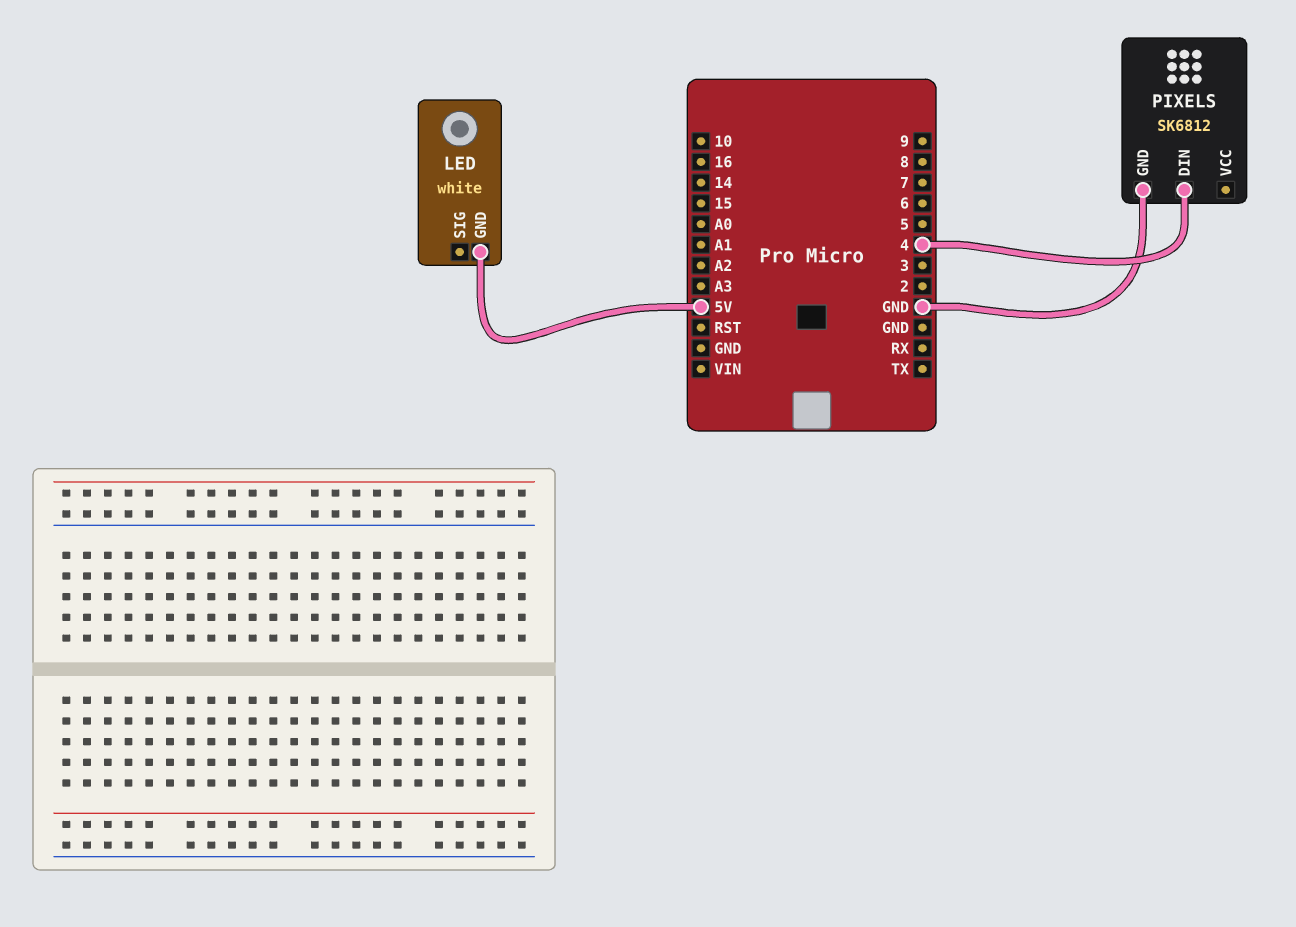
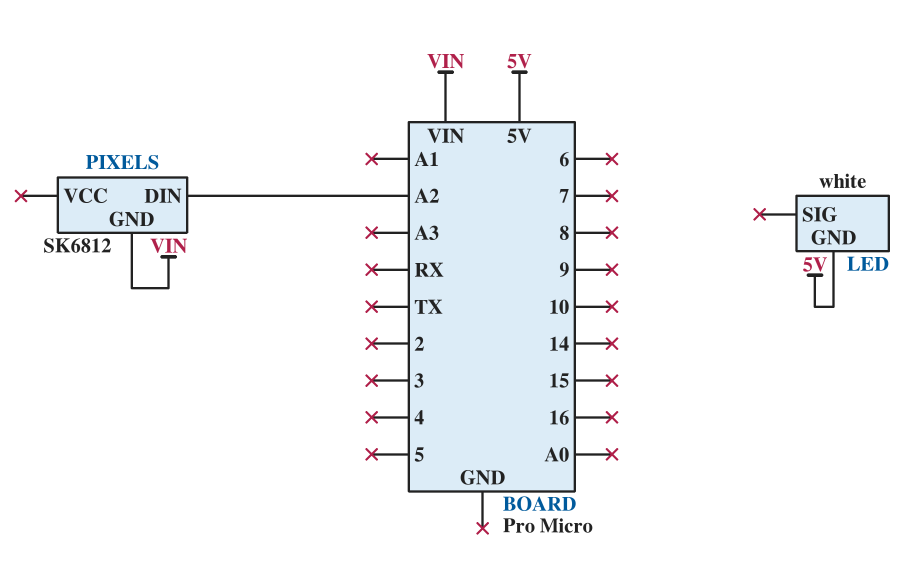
PIXELS pin DIN: 4 -> A2
PIXELS pin GND: GND -> VIN

